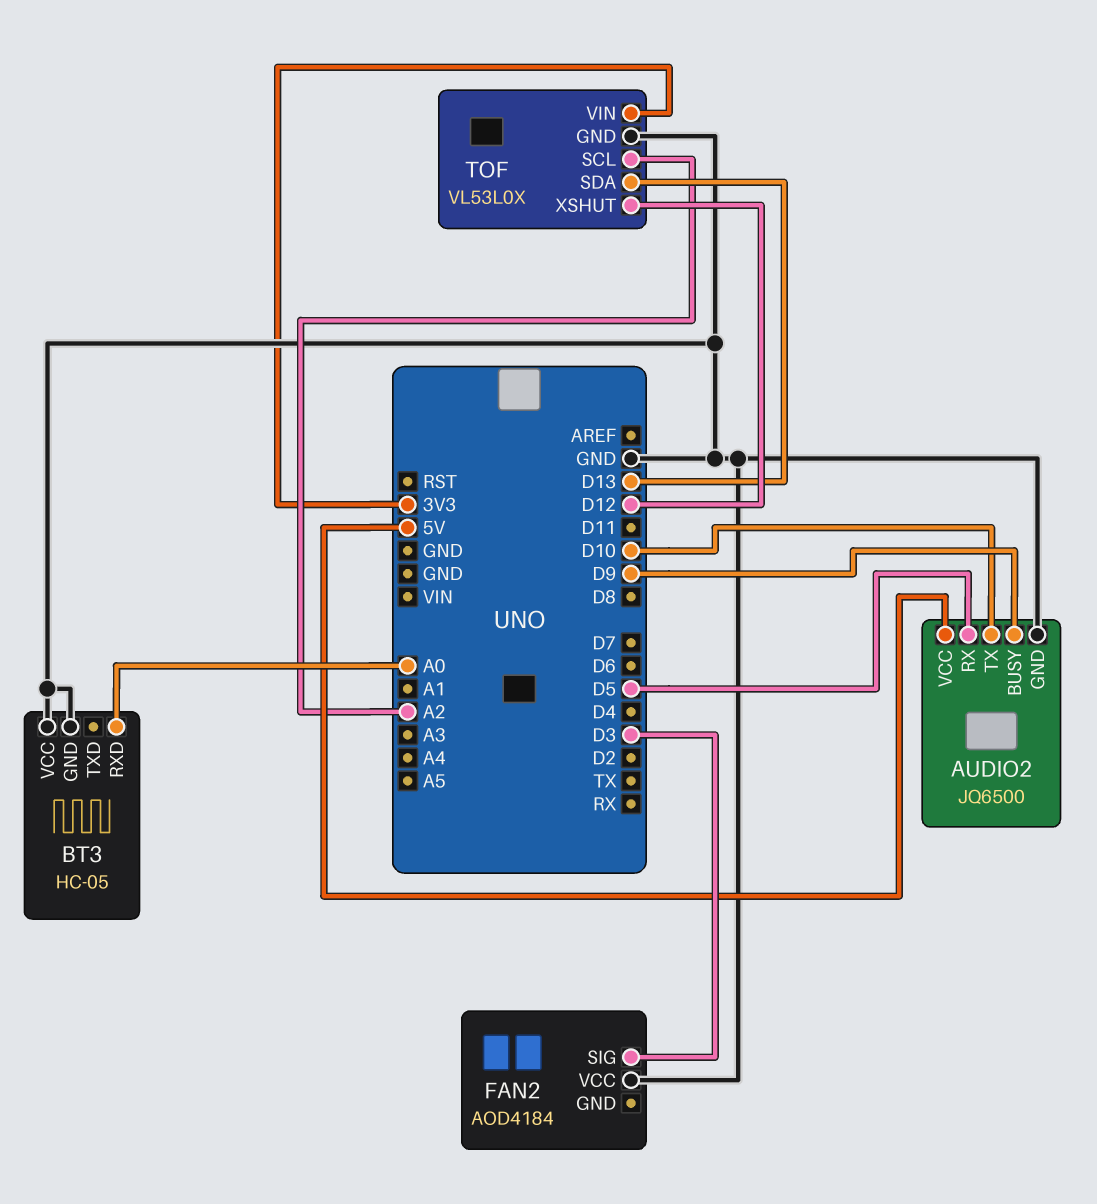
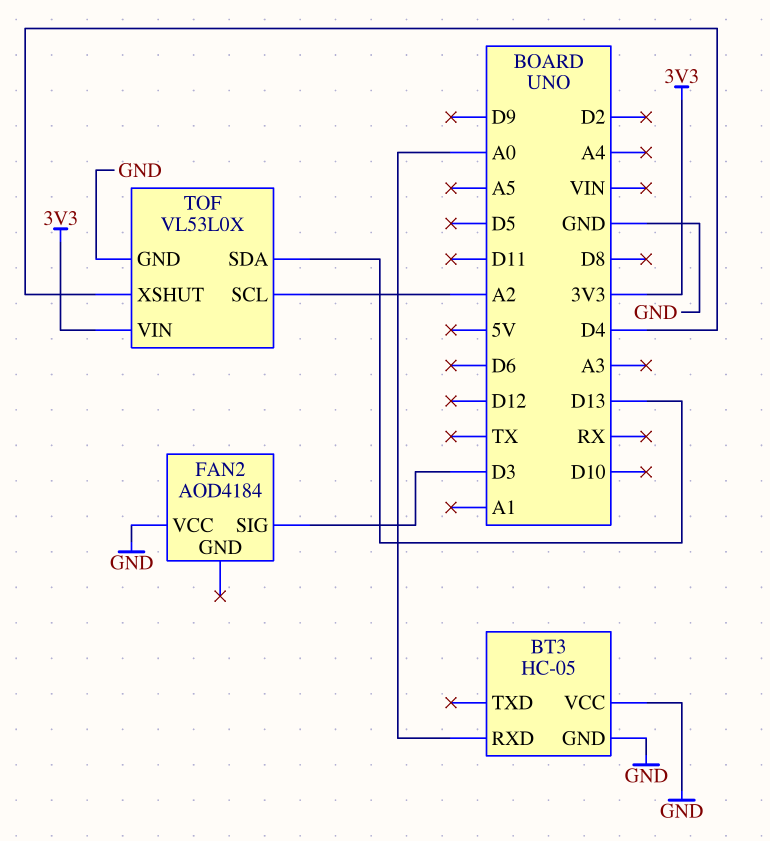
AUDIO2: JQ6500 -> none
AUDIO2 pin BUSY: D9 -> none
AUDIO2 pin GND: GND -> none
AUDIO2 pin RX: D5 -> none
AUDIO2 pin TX: D10 -> none
AUDIO2 pin VCC: 5V -> none
TOF pin XSHUT: D12 -> D4

